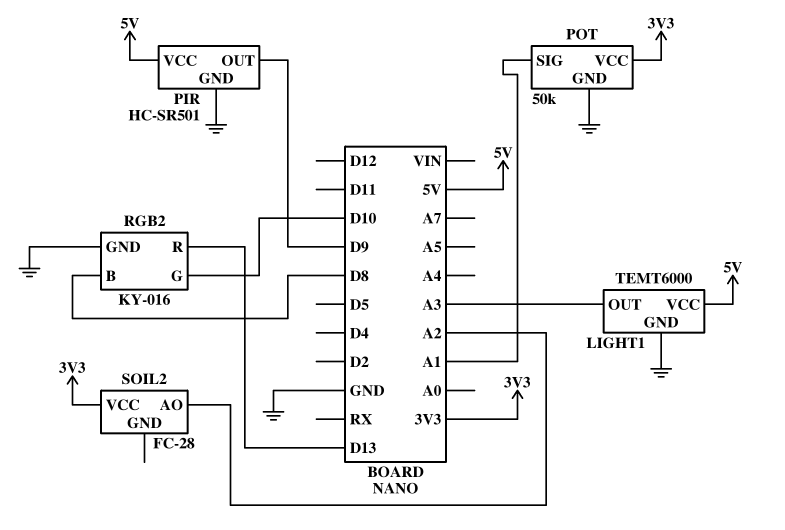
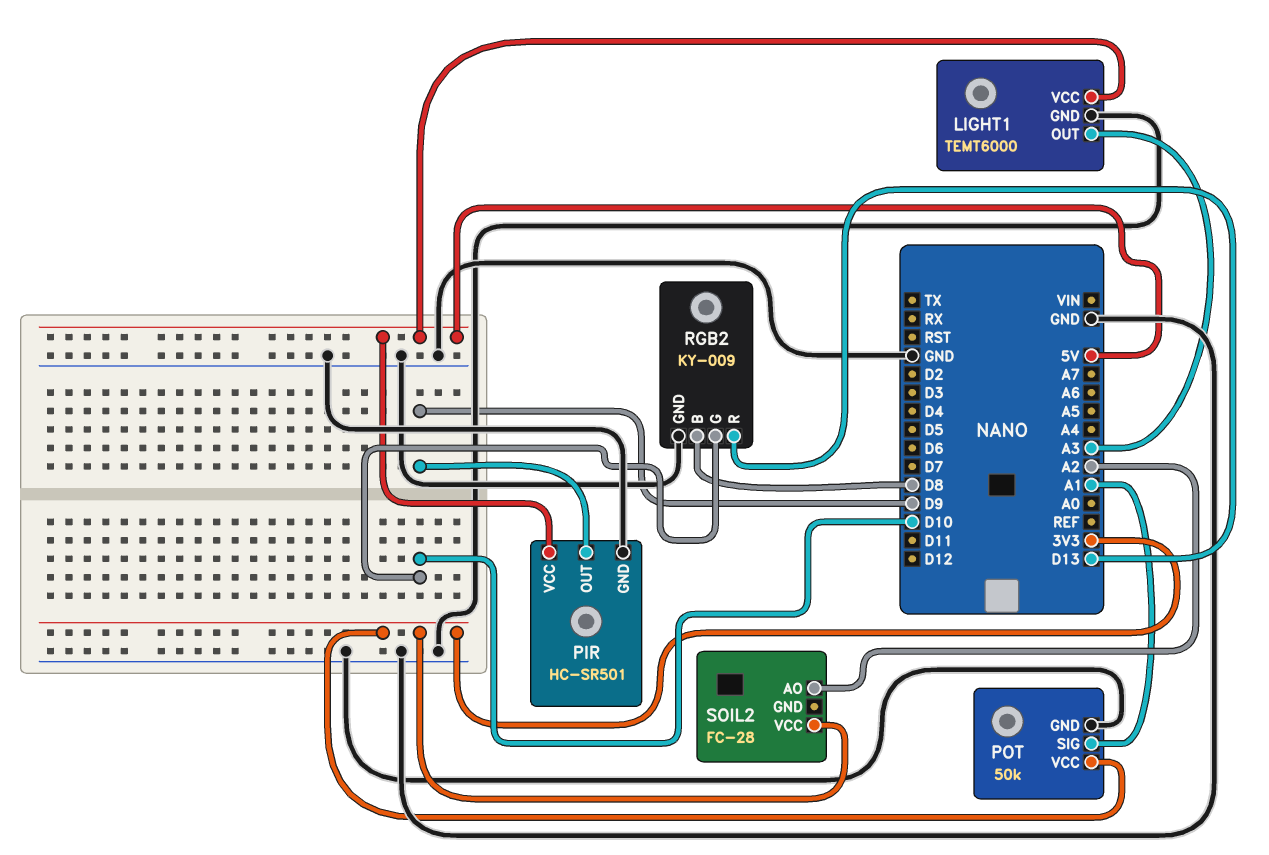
RGB2: KY-016 -> KY-009

